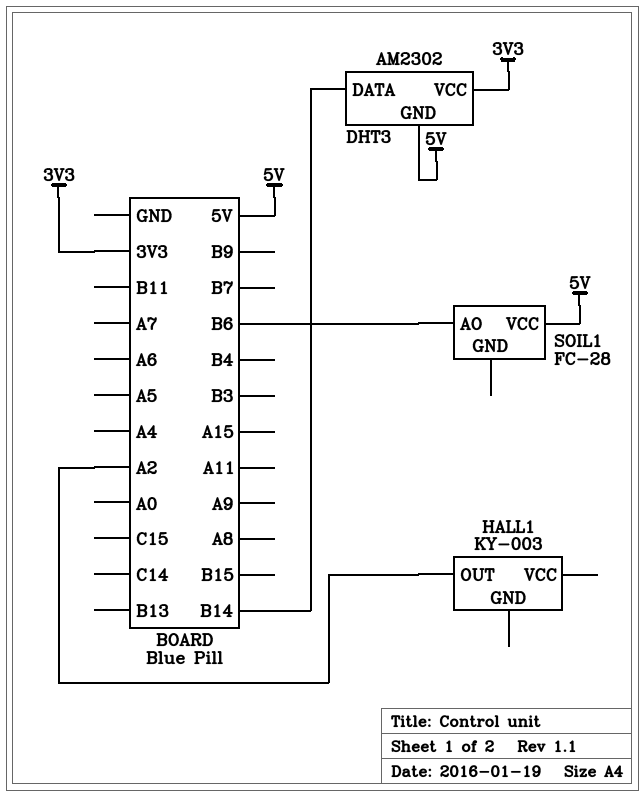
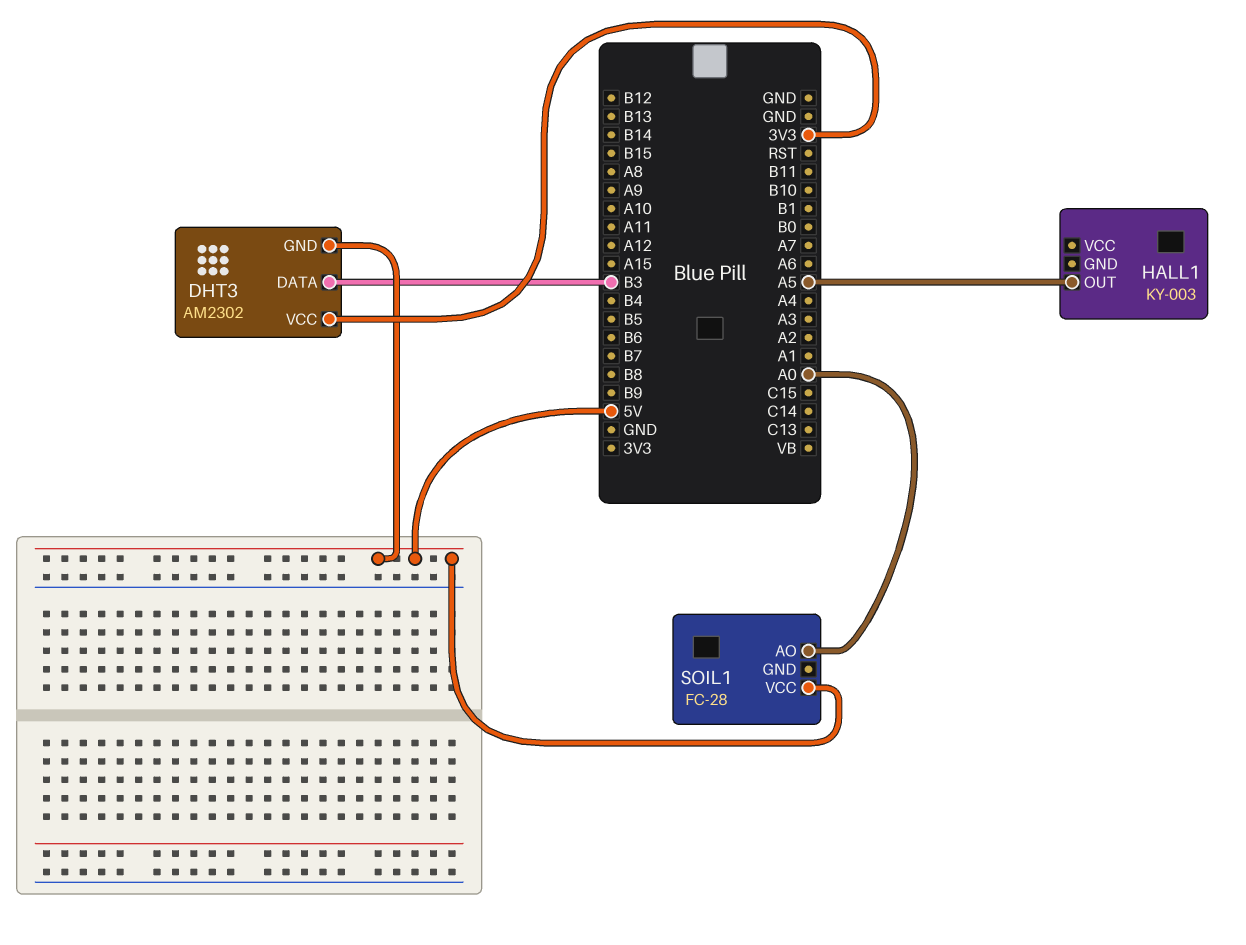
DHT3 pin DATA: B14 -> B3
HALL1 pin OUT: A2 -> A5
SOIL1 pin AO: B6 -> A0

